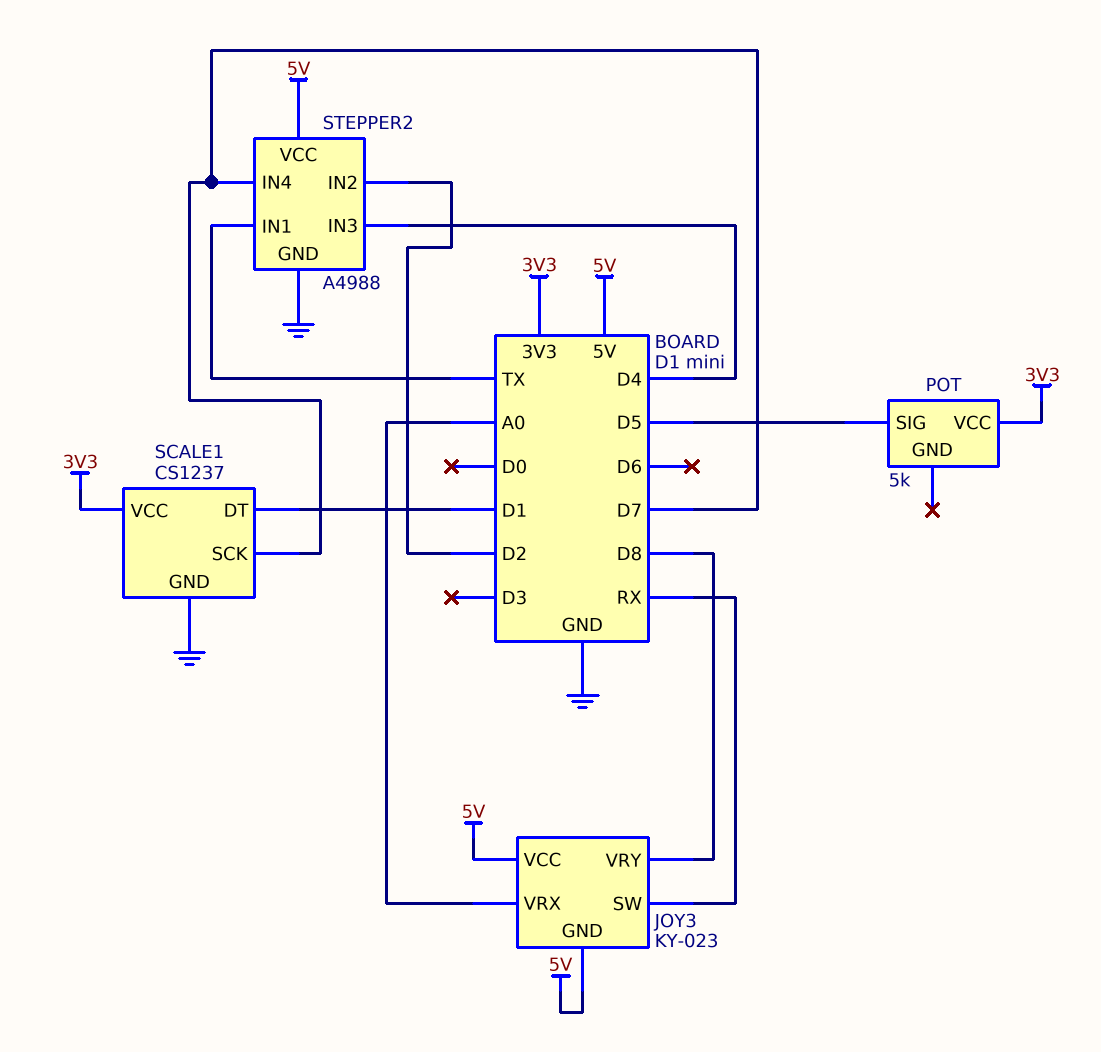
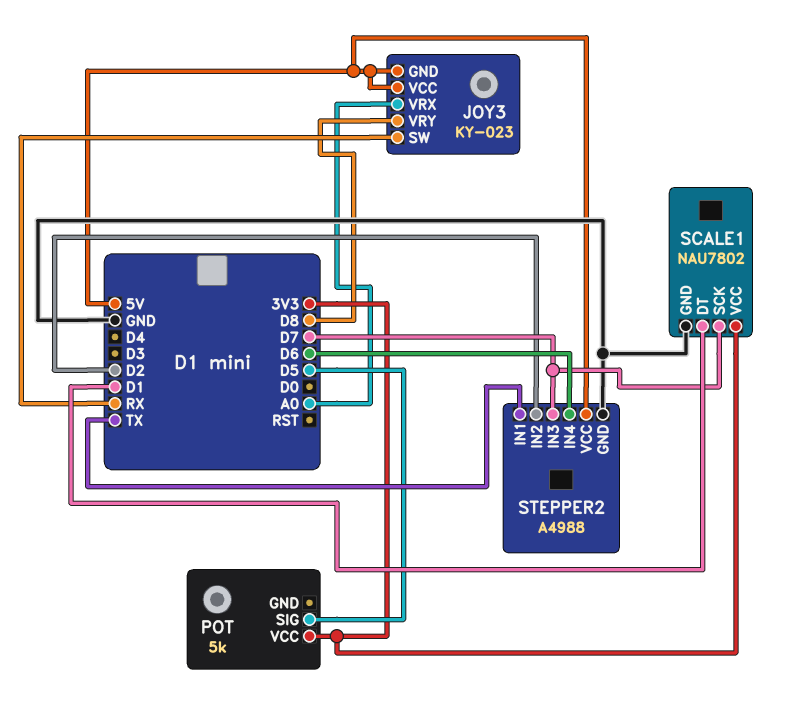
SCALE1: CS1237 -> NAU7802
STEPPER2 pin IN3: D4 -> D7
STEPPER2 pin IN4: D7 -> D6

